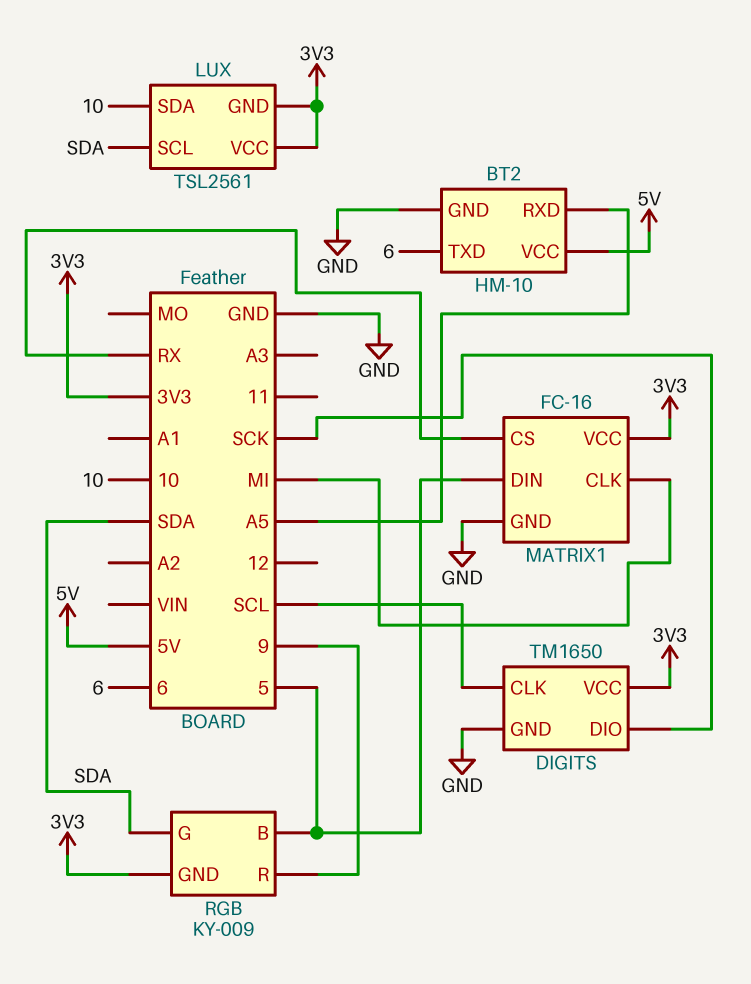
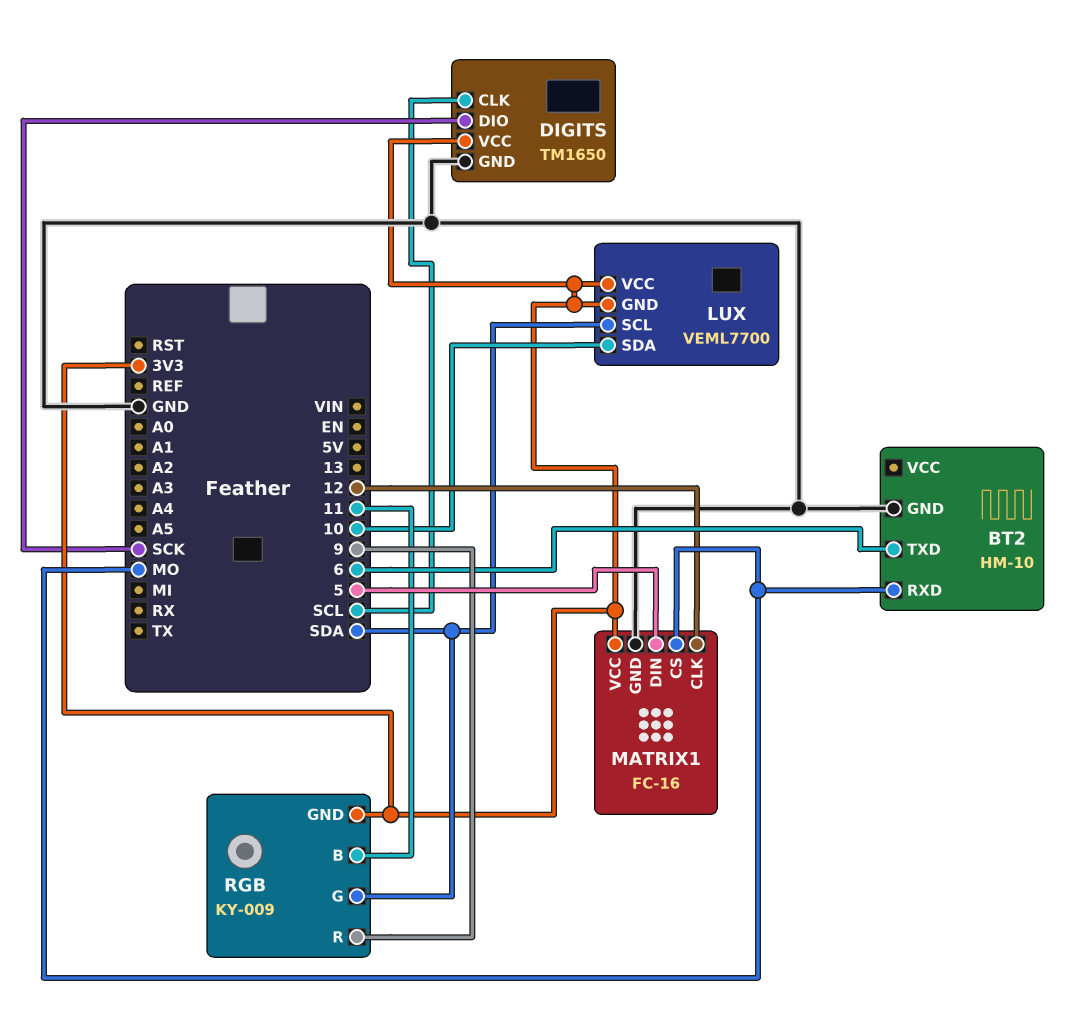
BT2 pin RXD: A5 -> MO
BT2 pin VCC: 5V -> none
LUX: TSL2561 -> VEML7700
MATRIX1 pin CLK: MI -> 12
MATRIX1 pin CS: RX -> MO
RGB pin B: 5 -> 11

